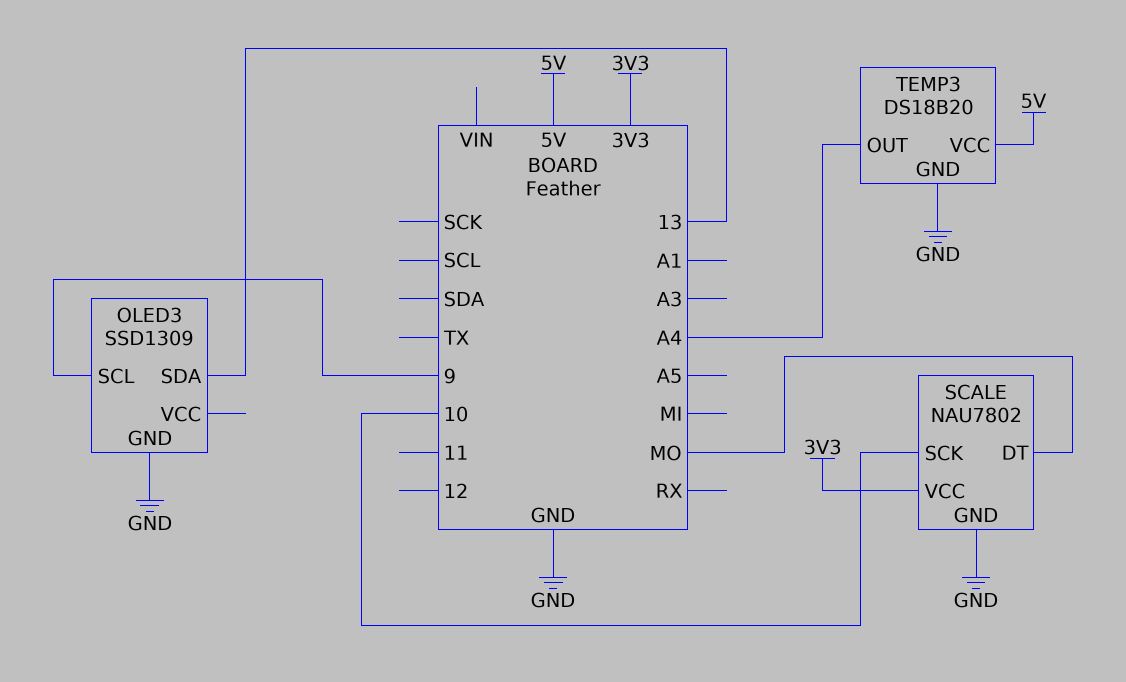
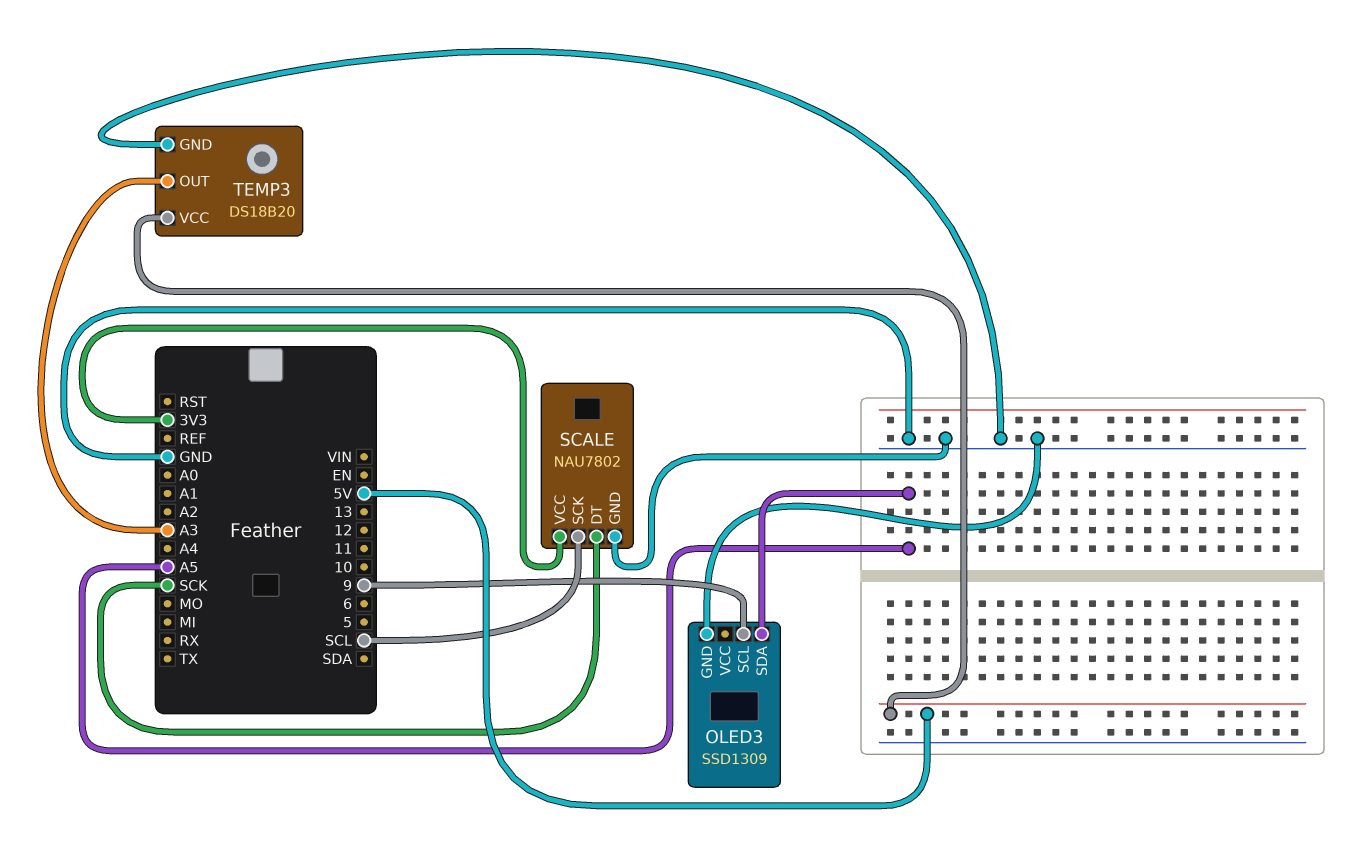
OLED3 pin SDA: 13 -> A5
SCALE pin DT: MO -> SCK
SCALE pin SCK: 10 -> SCL
TEMP3 pin OUT: A4 -> A3

